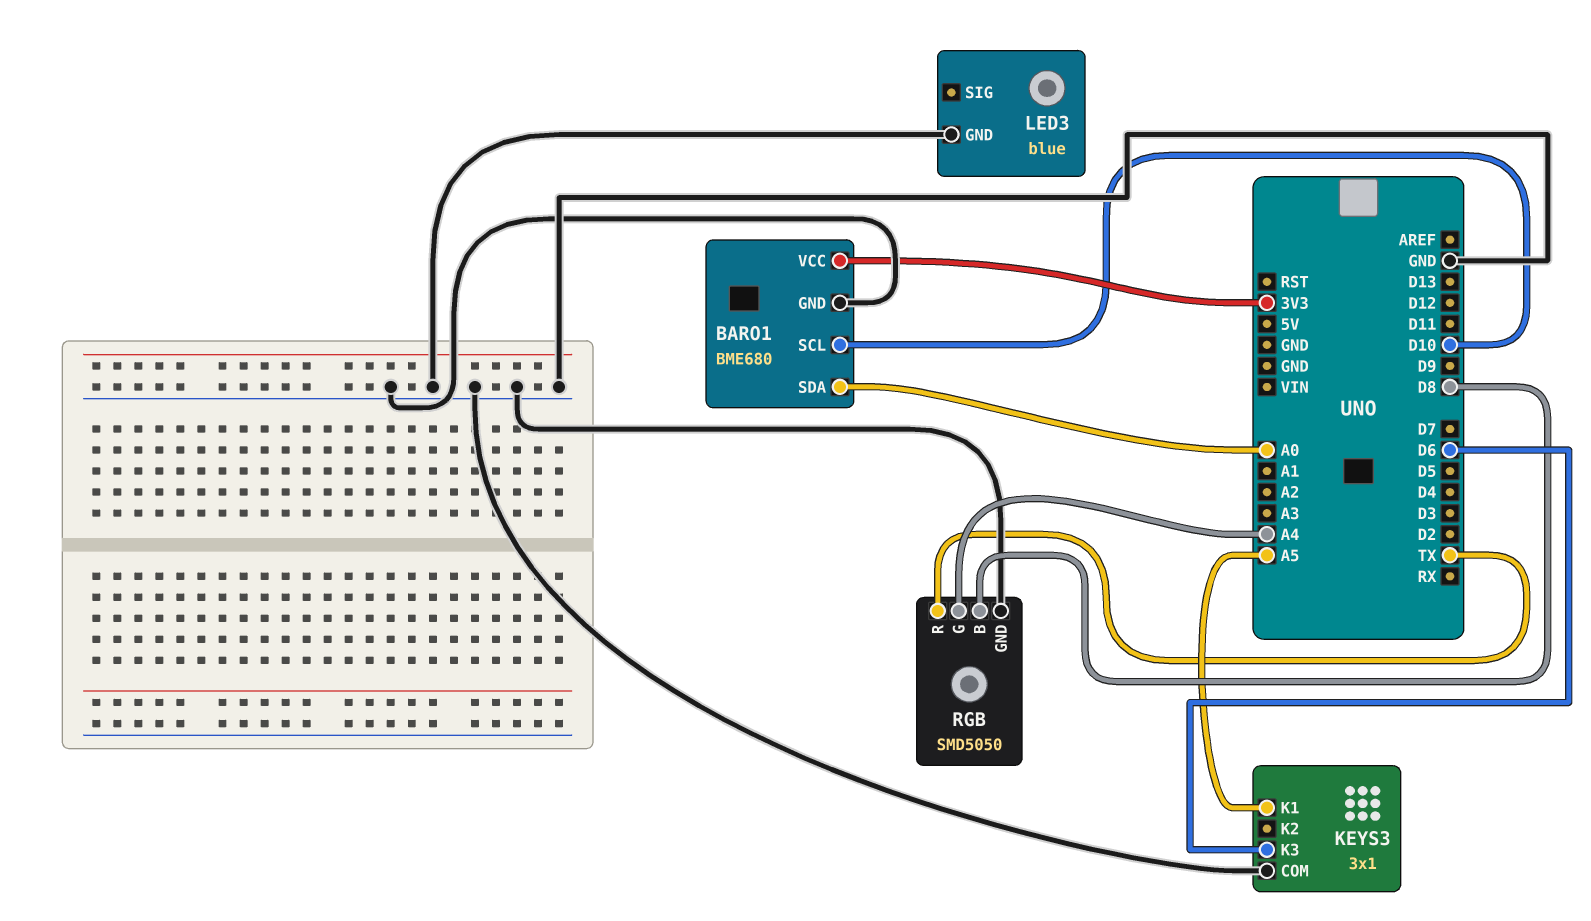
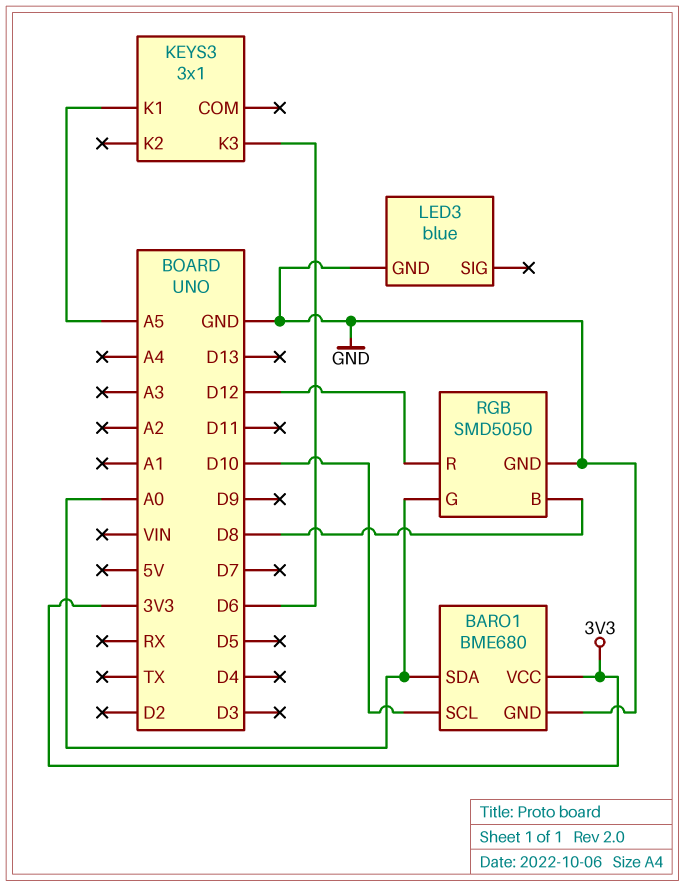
KEYS3 pin COM: GND -> none
RGB pin G: A4 -> A0
RGB pin R: TX -> D12

